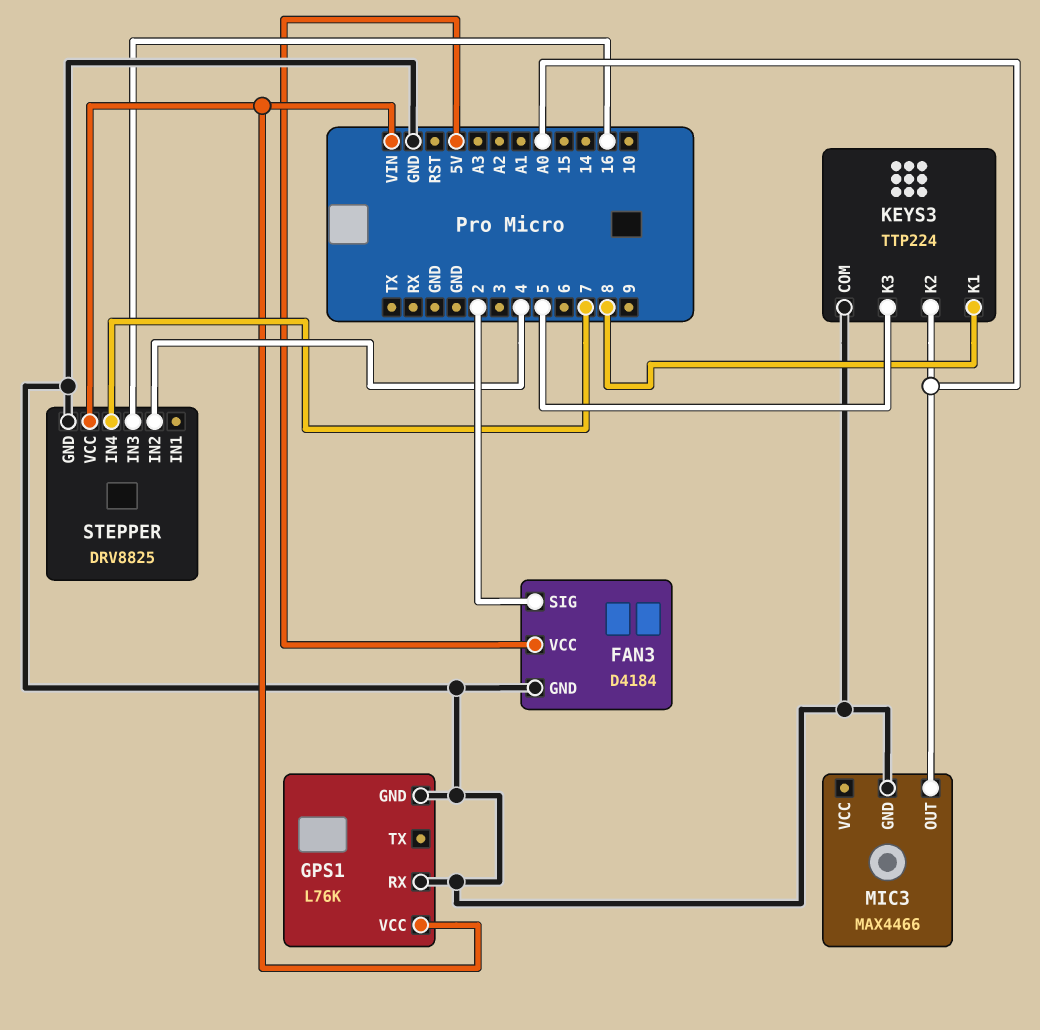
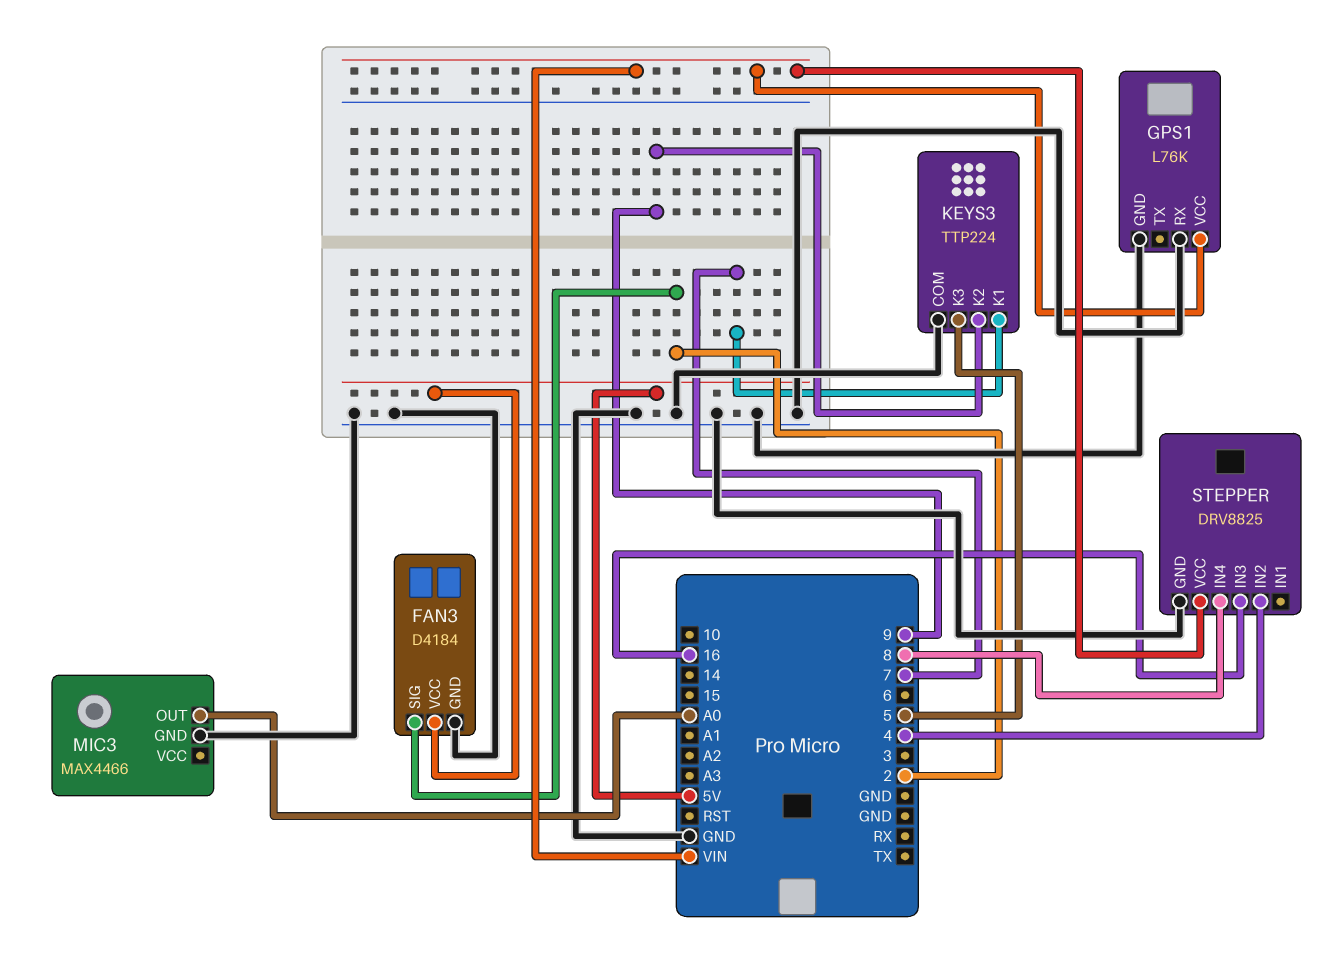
KEYS3 pin K1: 8 -> 7
KEYS3 pin K2: A0 -> 9
STEPPER pin IN4: 7 -> 8

